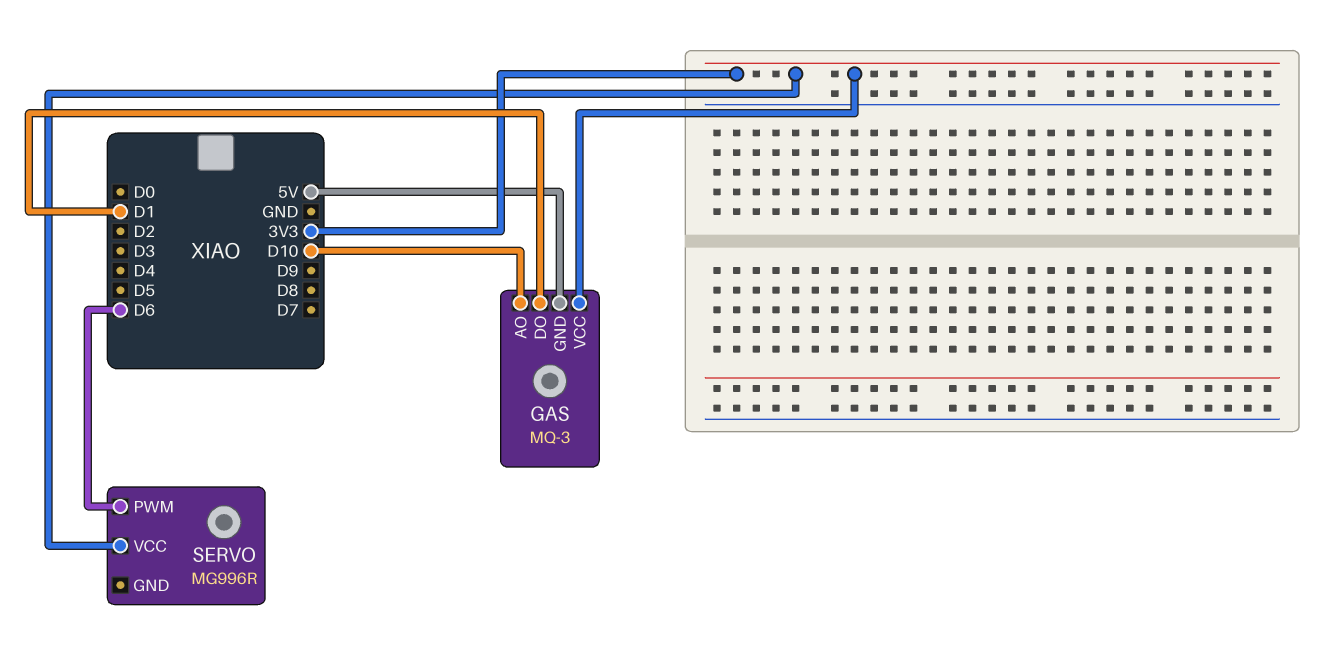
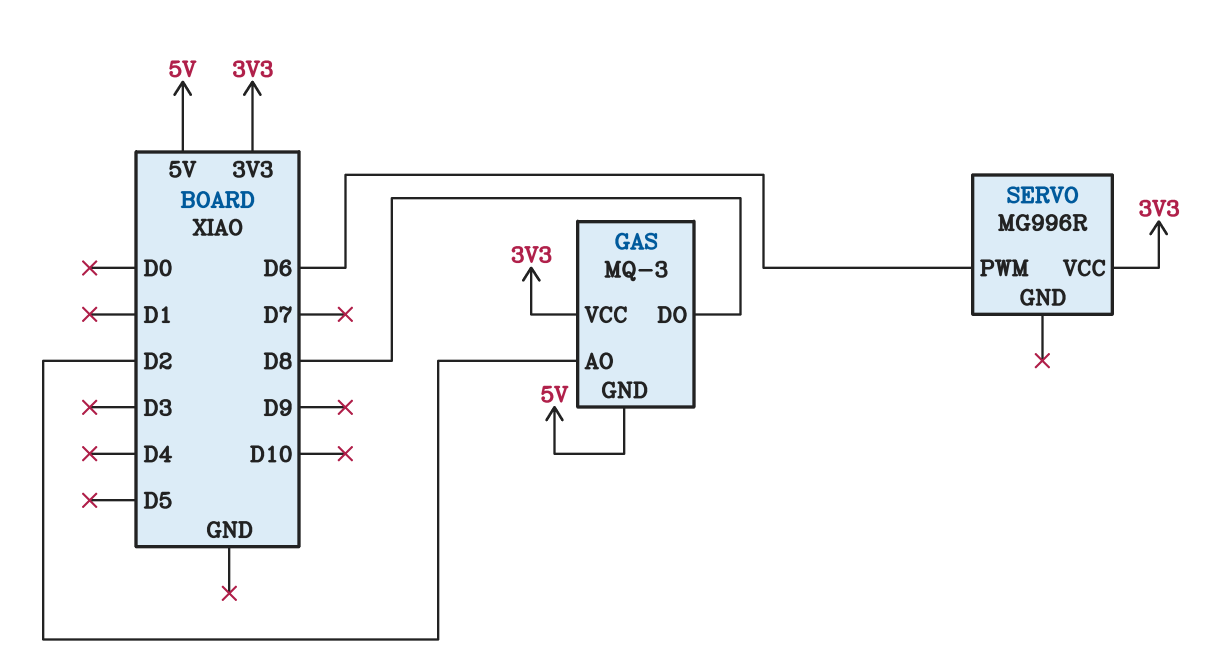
GAS pin AO: D10 -> D2
GAS pin DO: D1 -> D8

